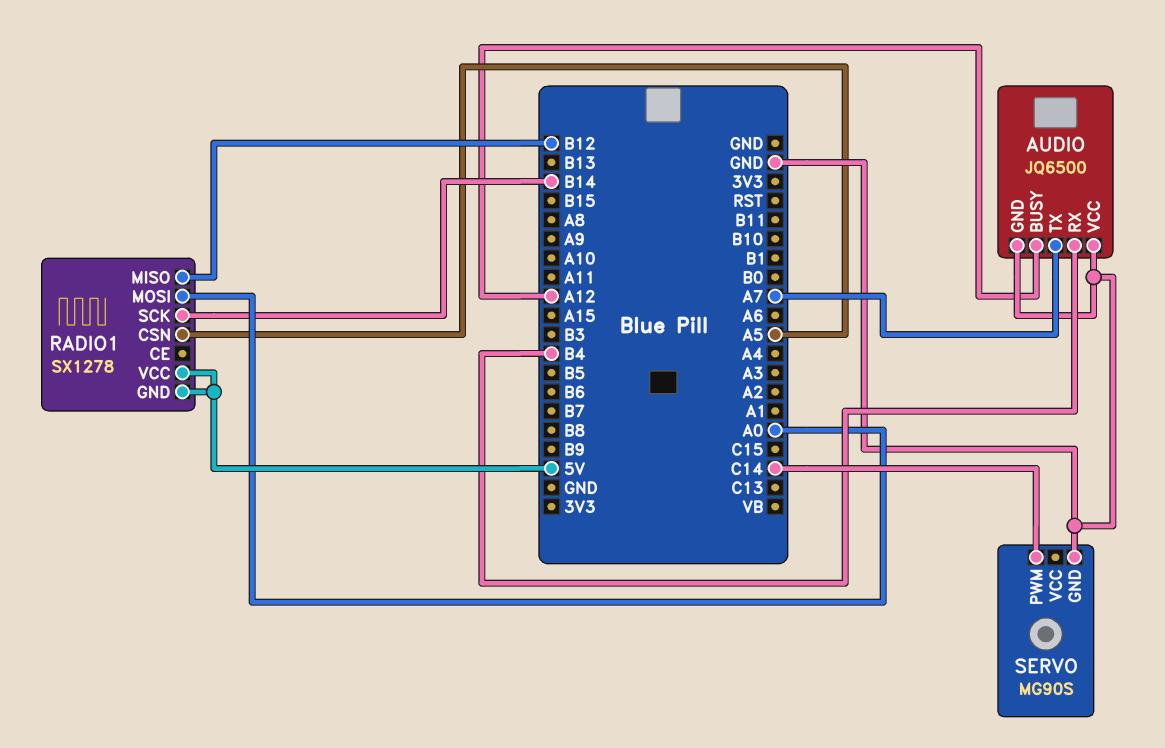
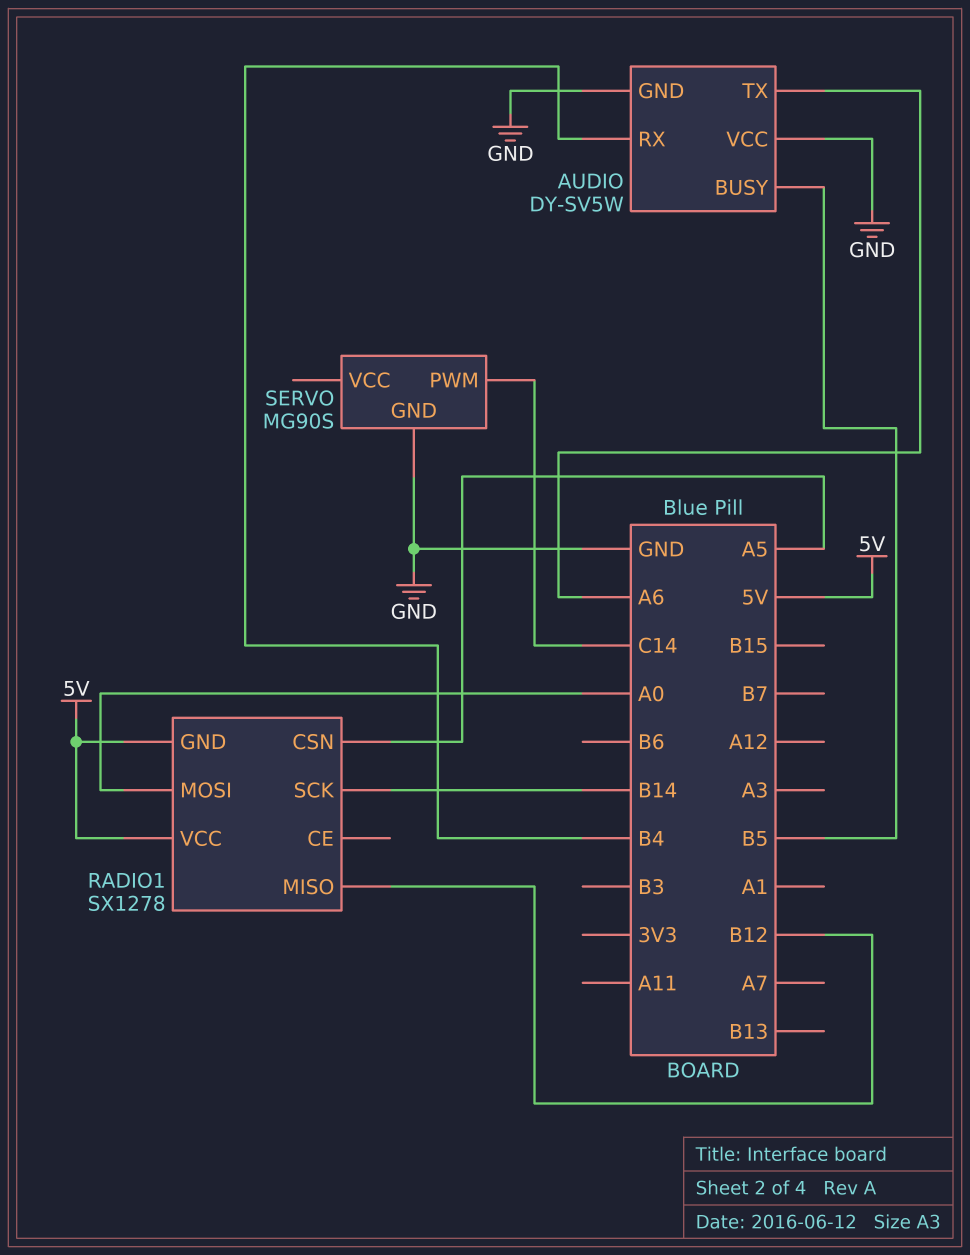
AUDIO: JQ6500 -> DY-SV5W
AUDIO pin BUSY: A12 -> B5
AUDIO pin TX: A7 -> A6

